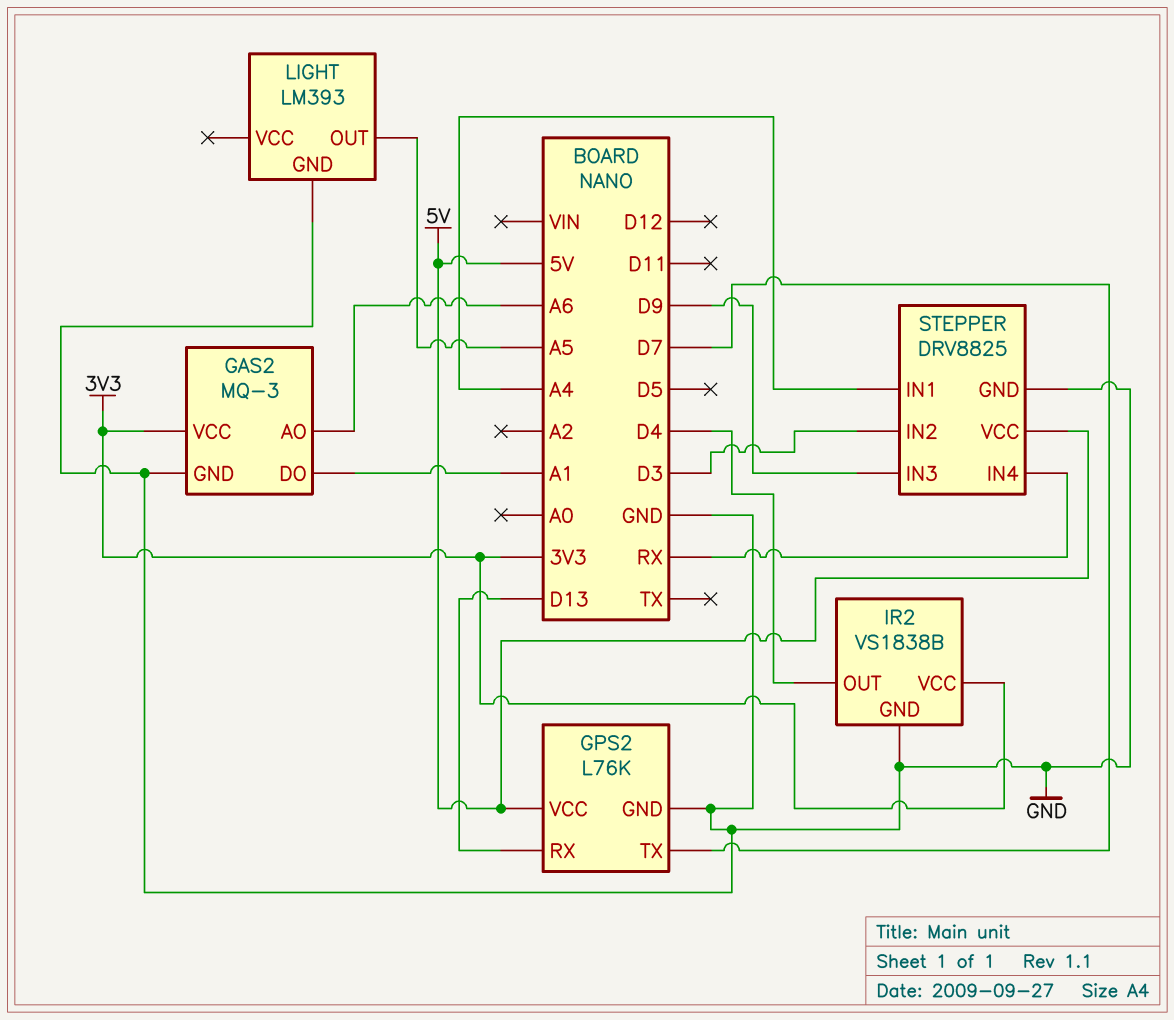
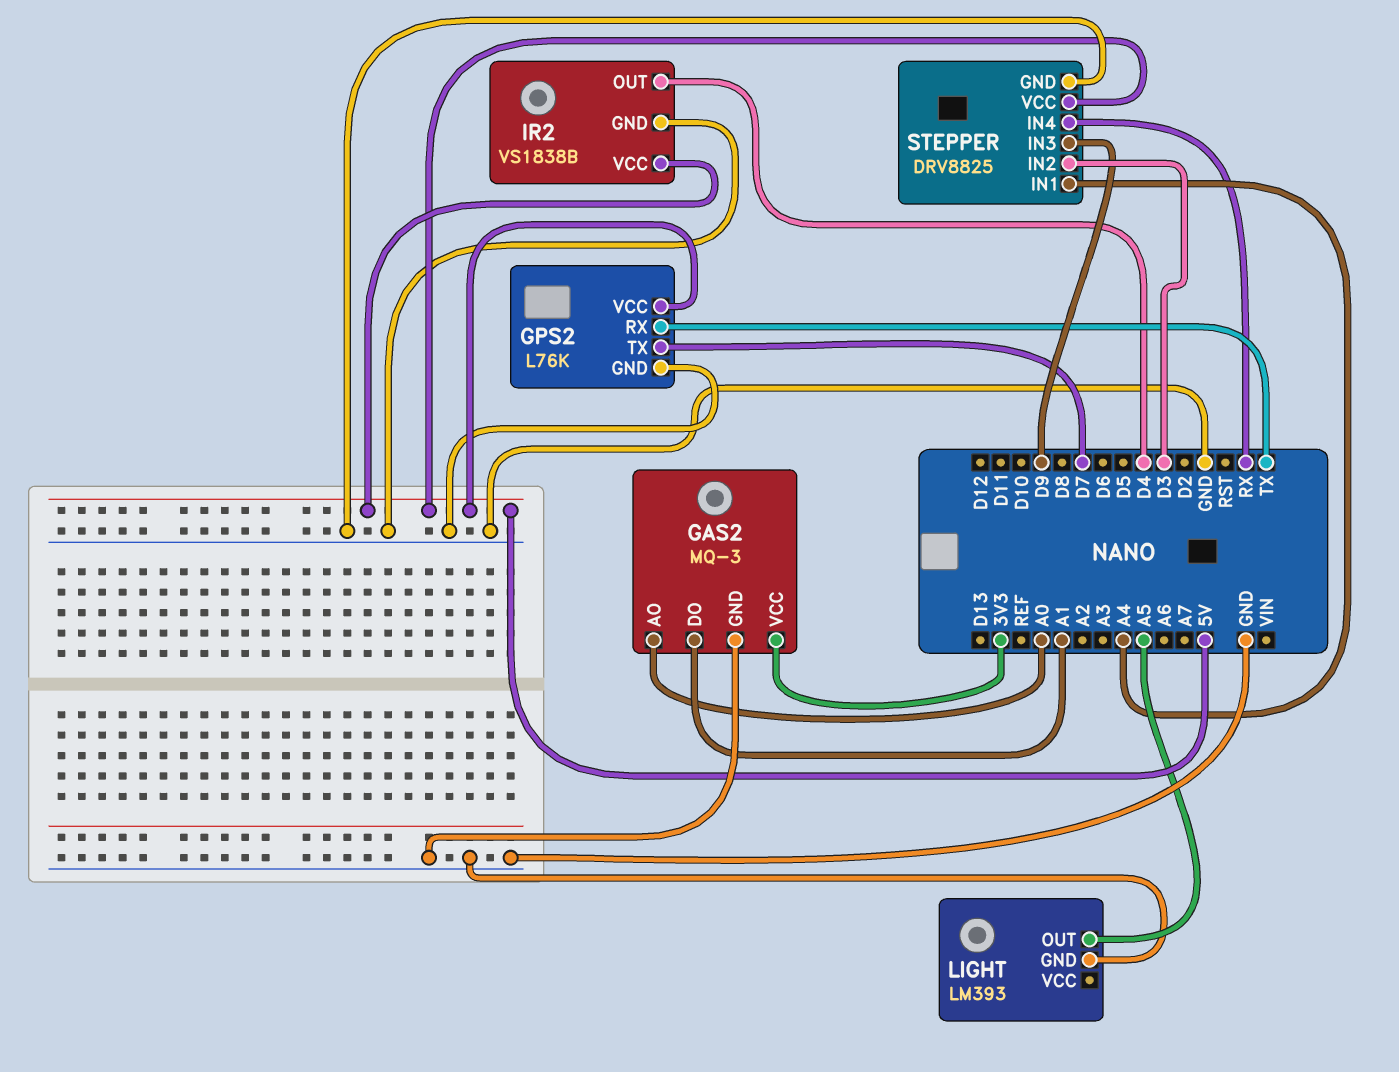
GAS2 pin AO: A6 -> A0
GPS2 pin RX: D13 -> TX
IR2 pin VCC: 3V3 -> 5V

